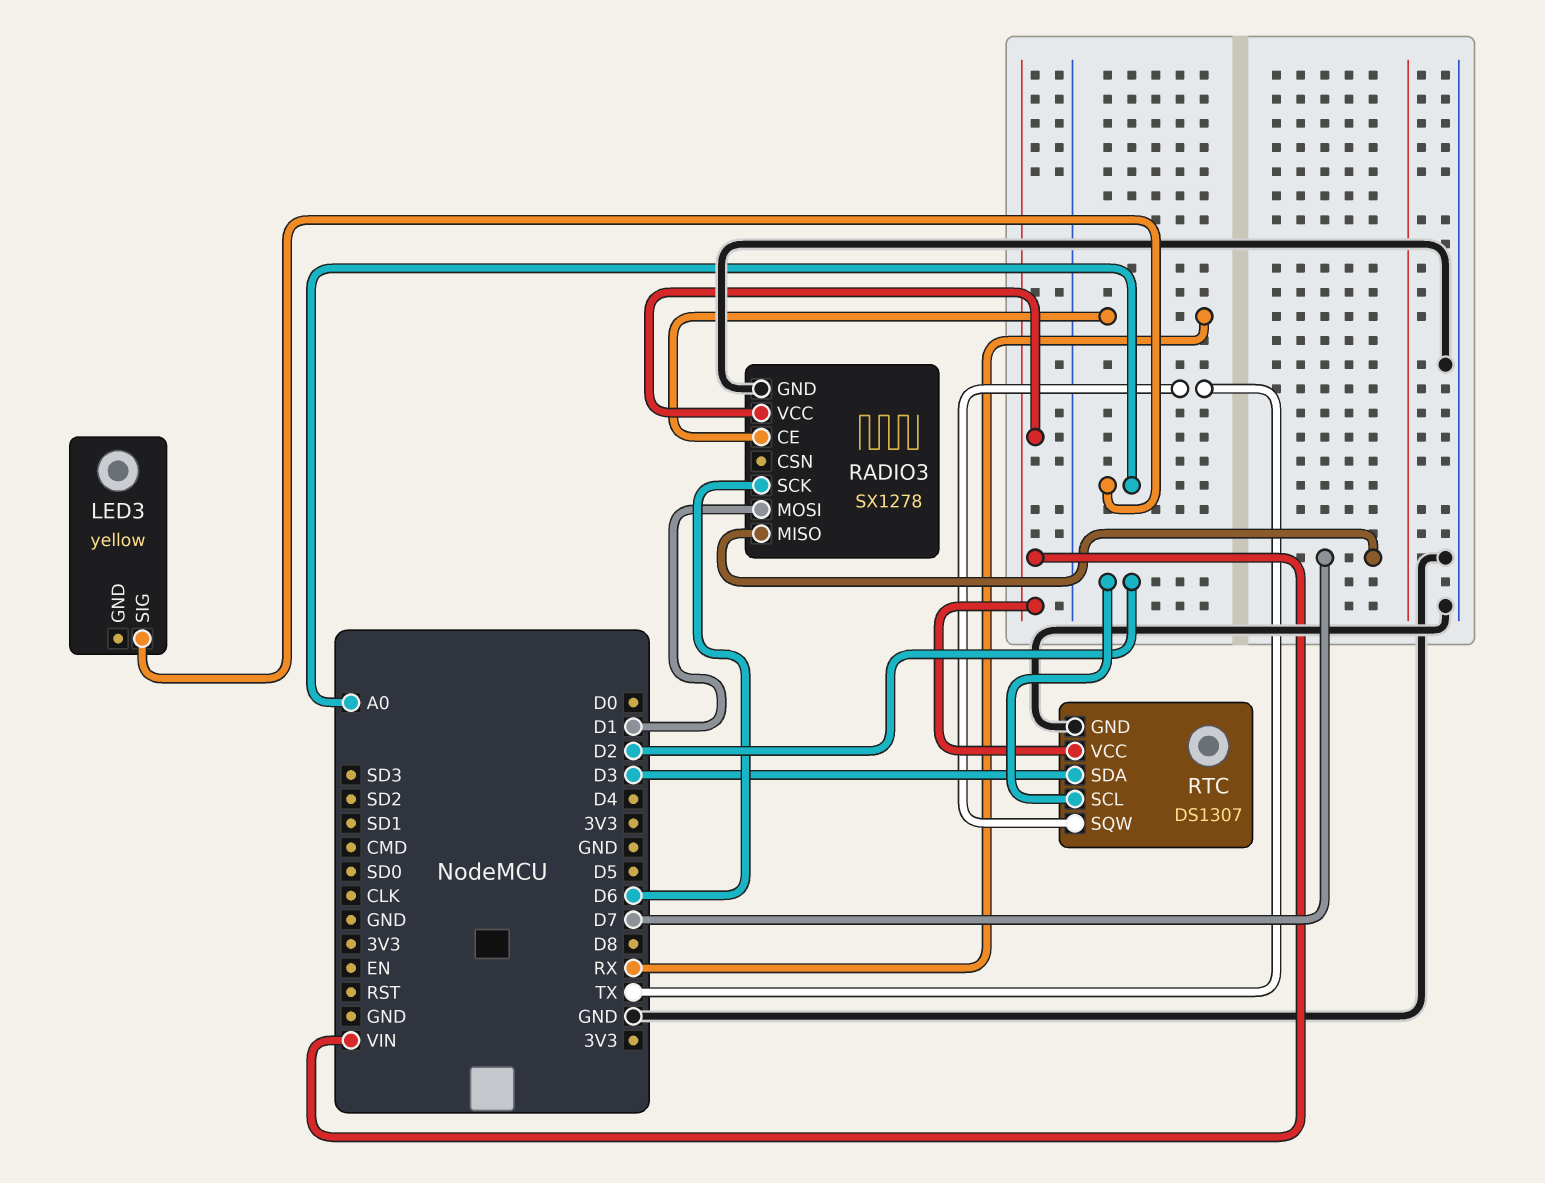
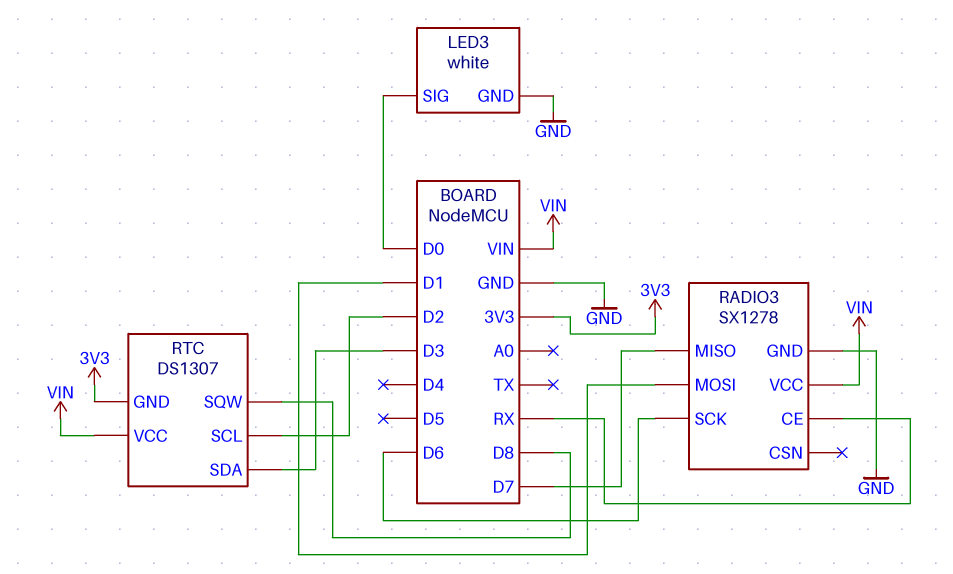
LED3: yellow -> white
LED3 pin GND: none -> GND
LED3 pin SIG: A0 -> D0
RTC pin GND: GND -> 3V3
RTC pin SQW: TX -> D8

